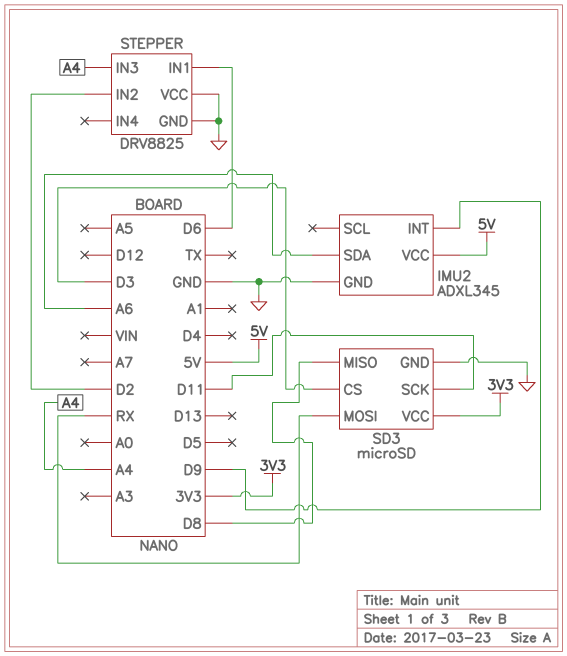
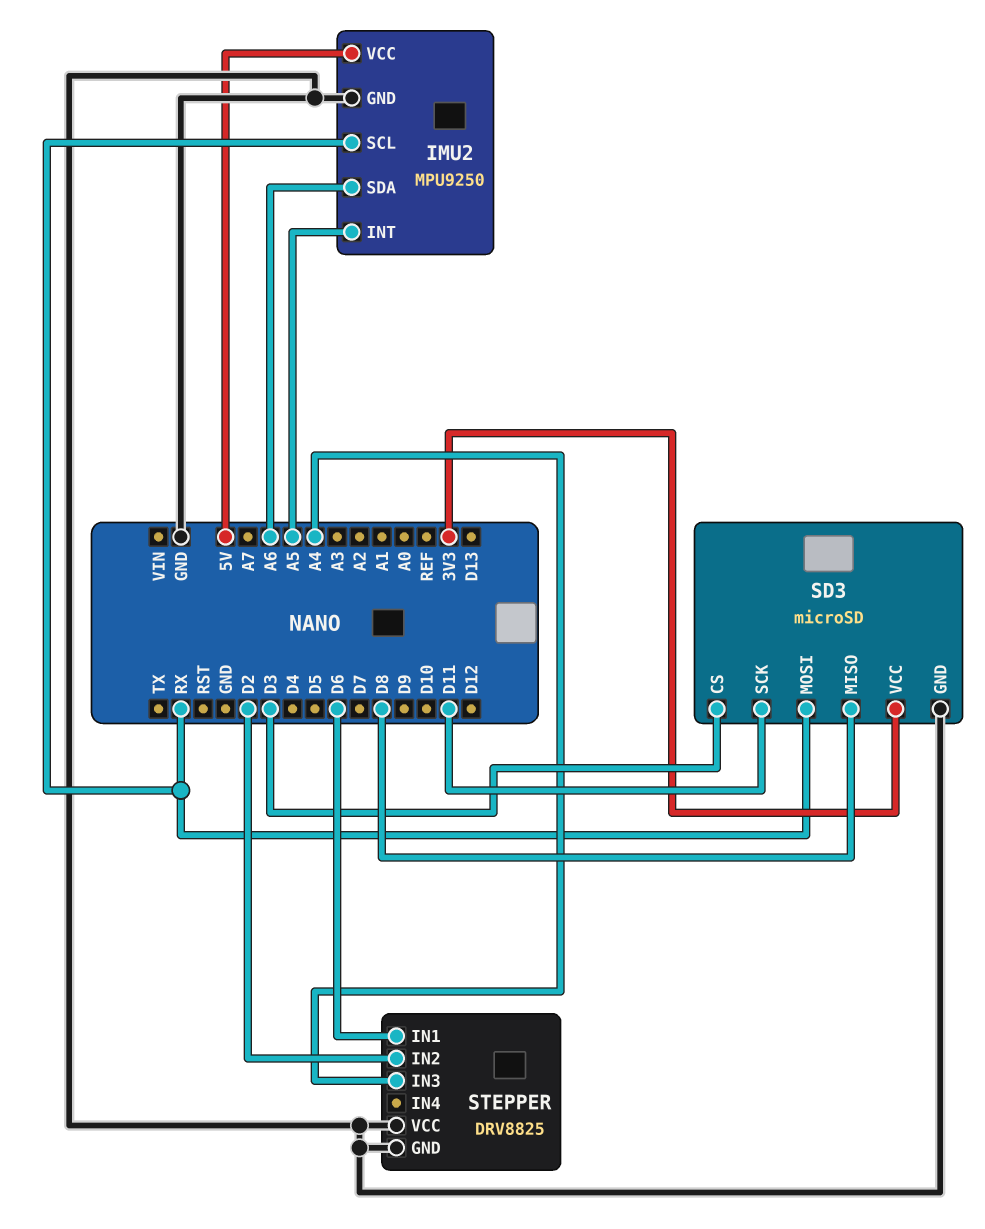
IMU2: ADXL345 -> MPU9250
IMU2 pin INT: D9 -> A5
IMU2 pin SCL: none -> RX

